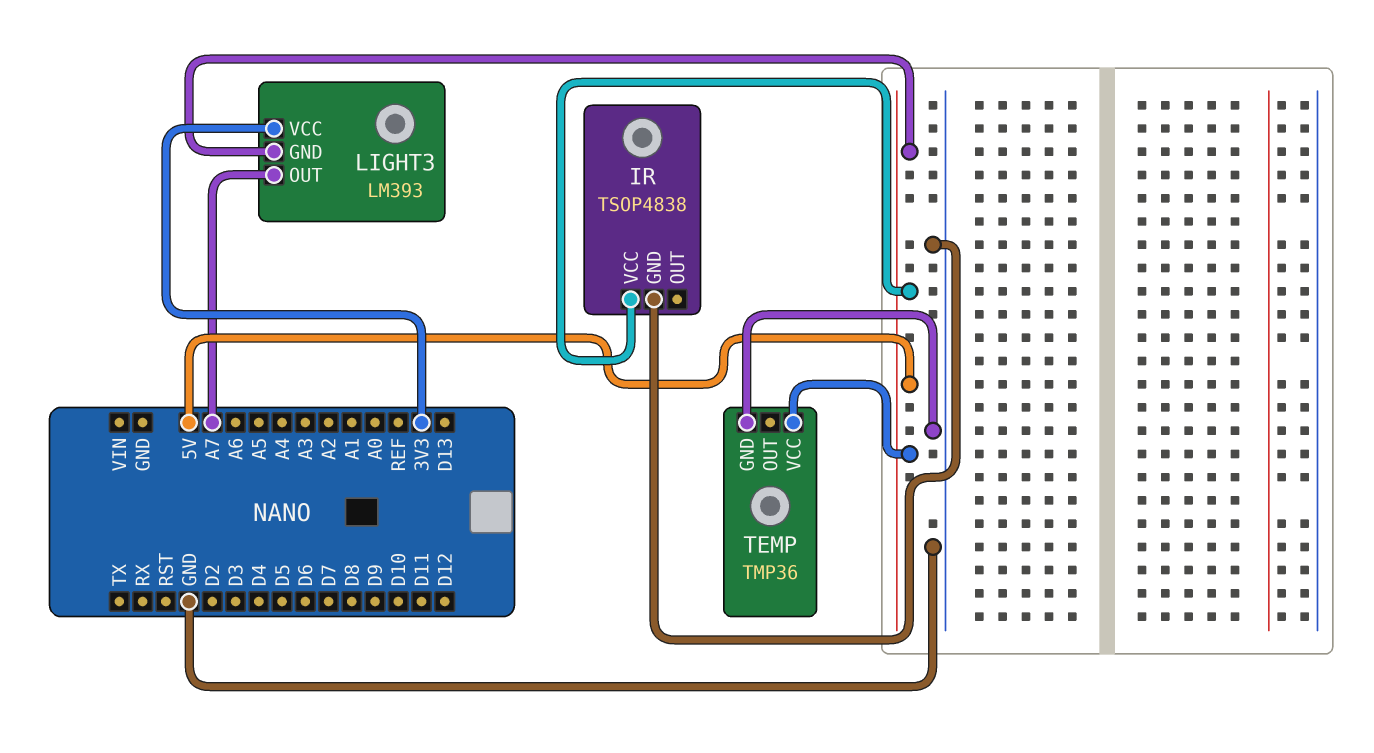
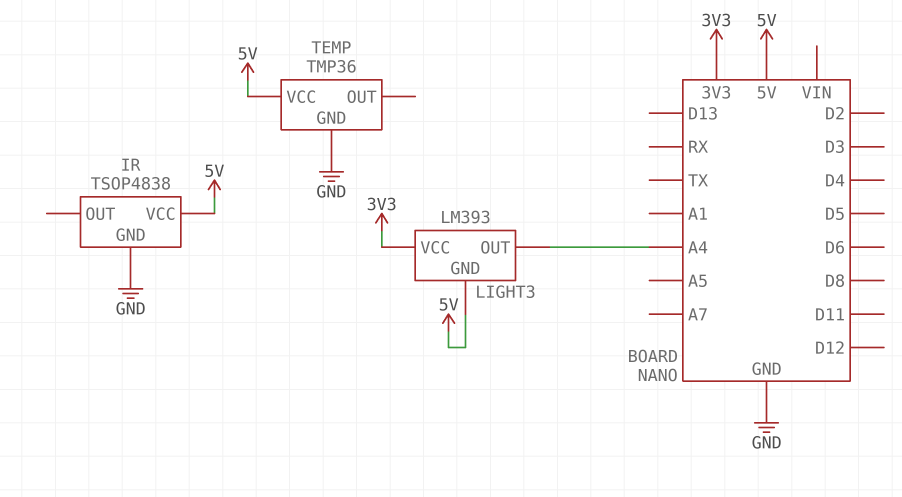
LIGHT3 pin OUT: A7 -> A4

